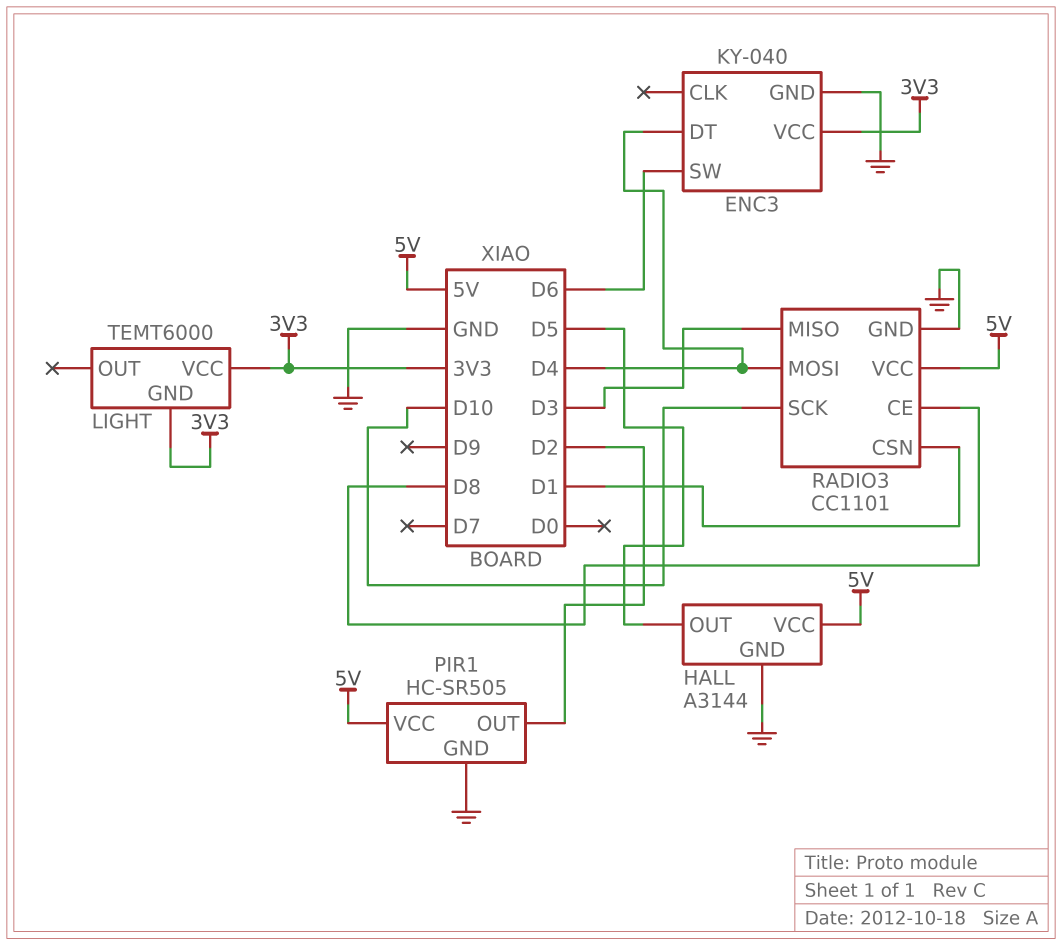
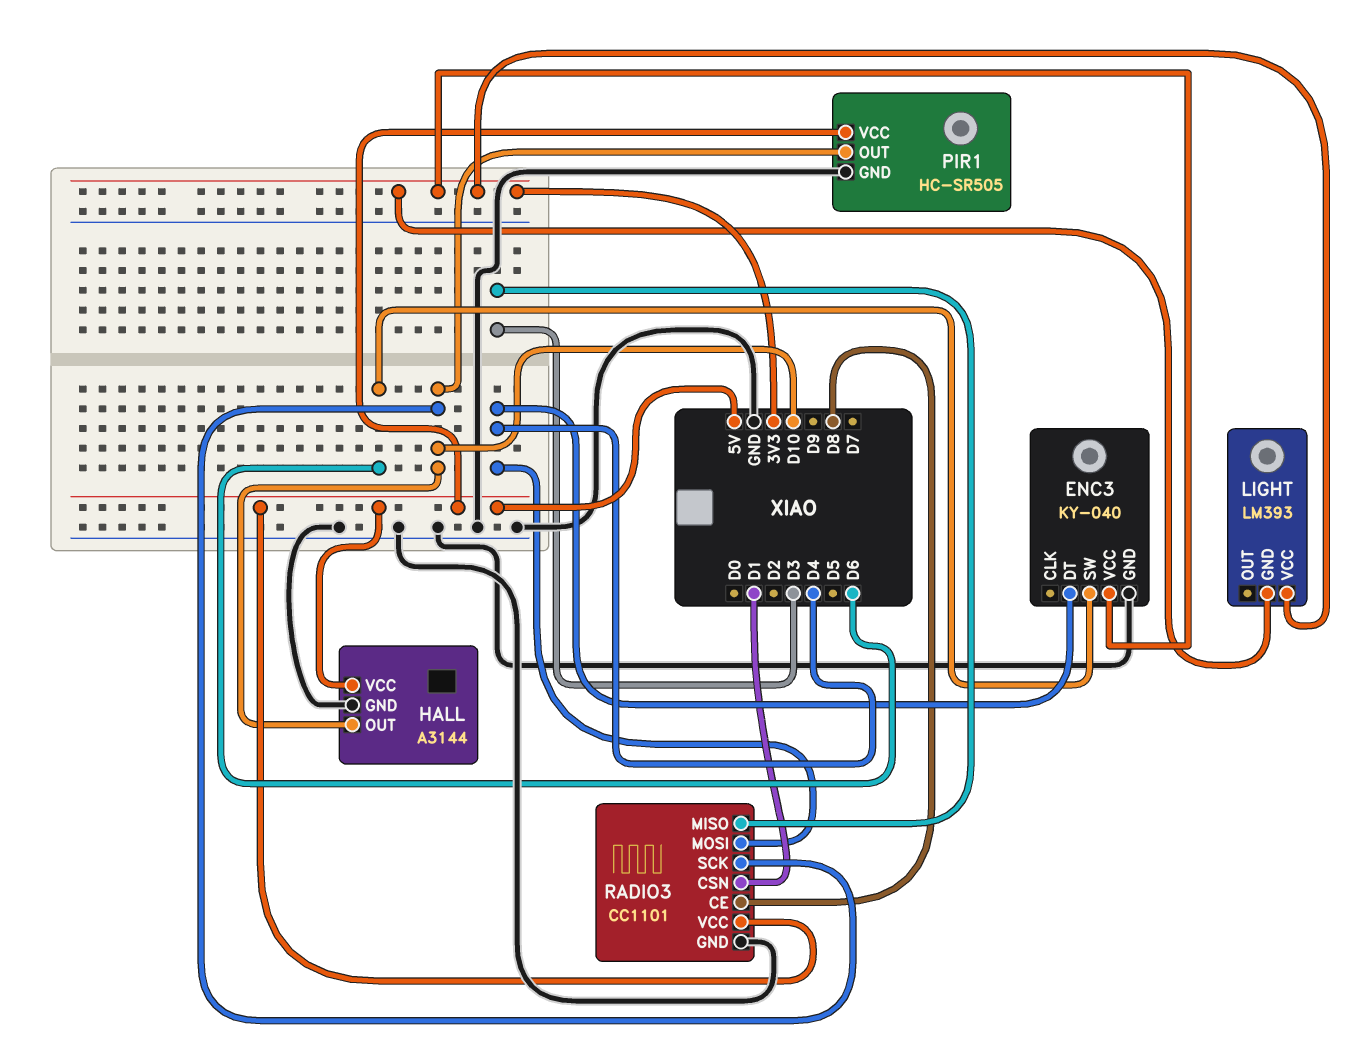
HALL pin OUT: D5 -> D10
LIGHT: TEMT6000 -> LM393
PIR1 pin OUT: D2 -> D10

